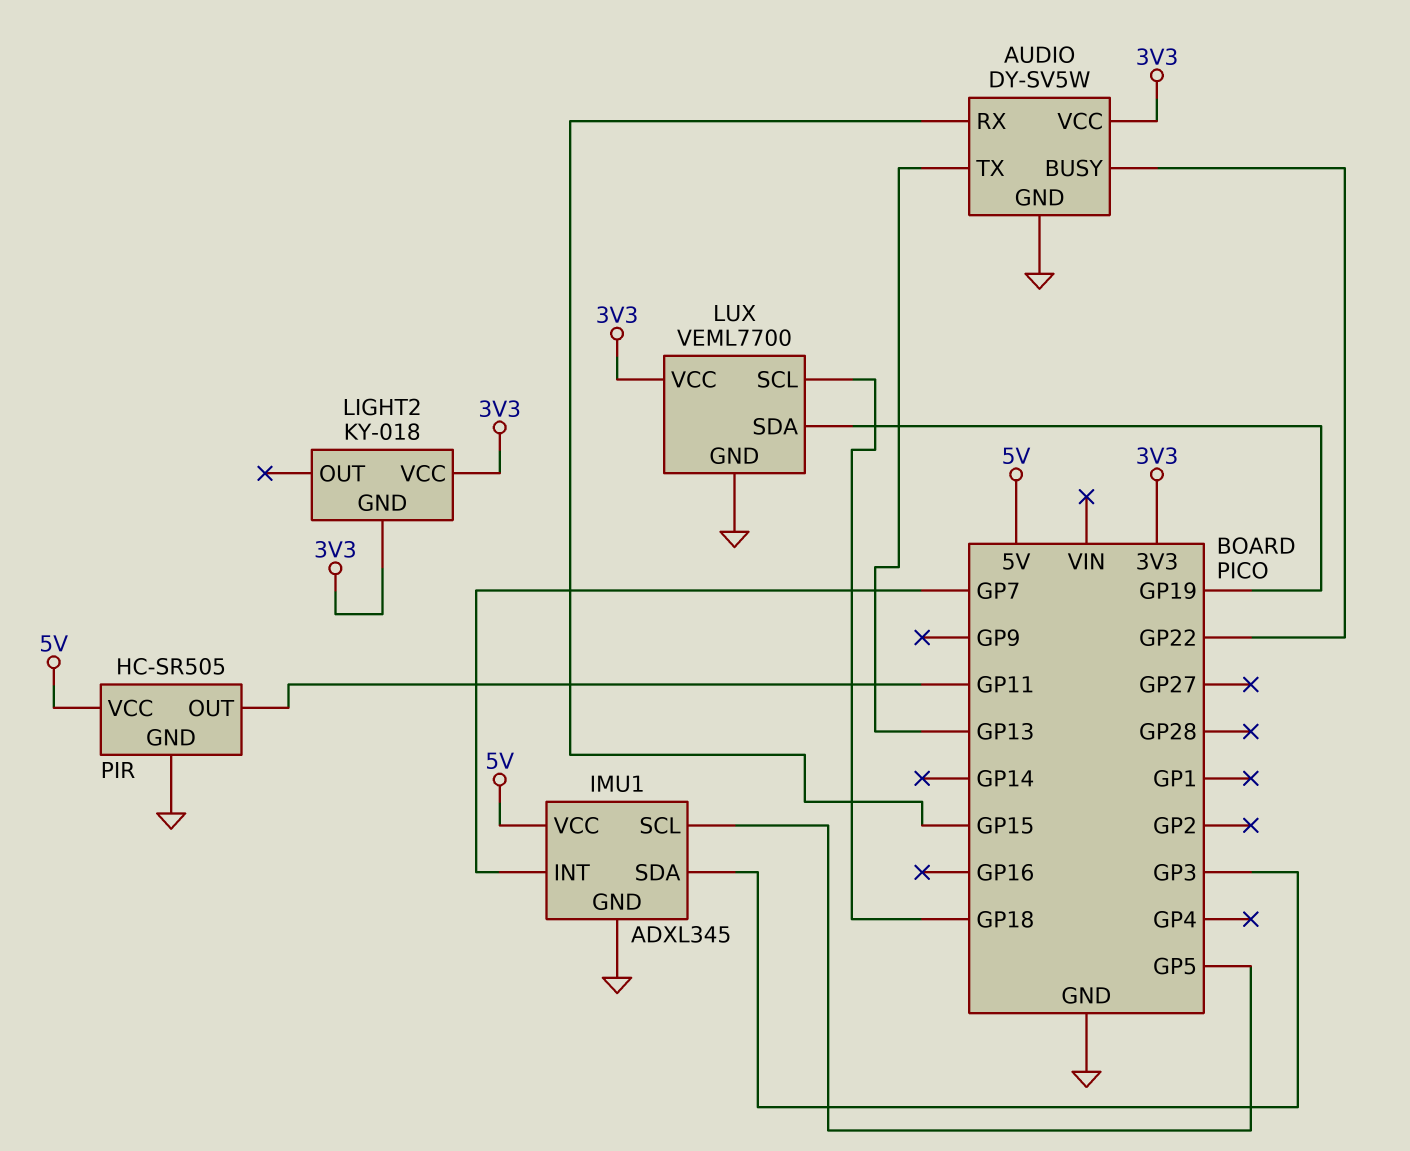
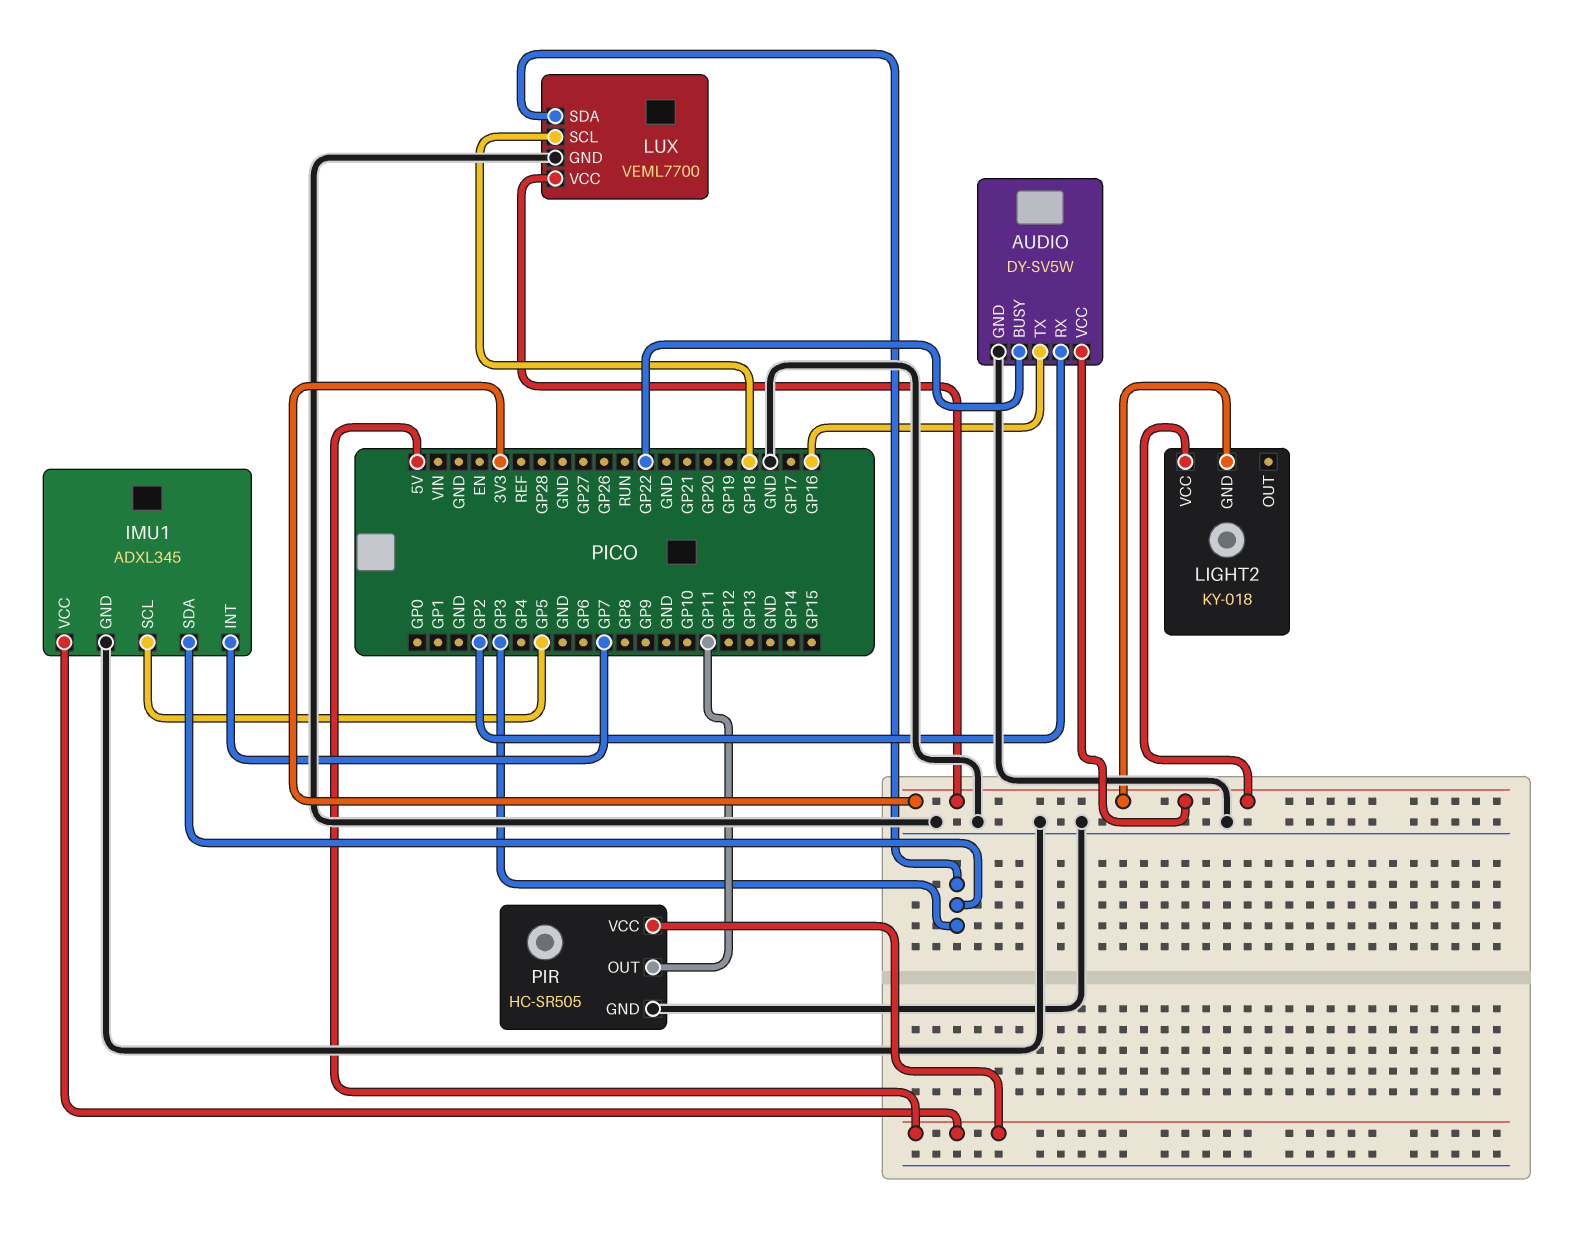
AUDIO pin RX: GP15 -> GP2
AUDIO pin TX: GP13 -> GP16
LUX pin SDA: GP19 -> GP3

